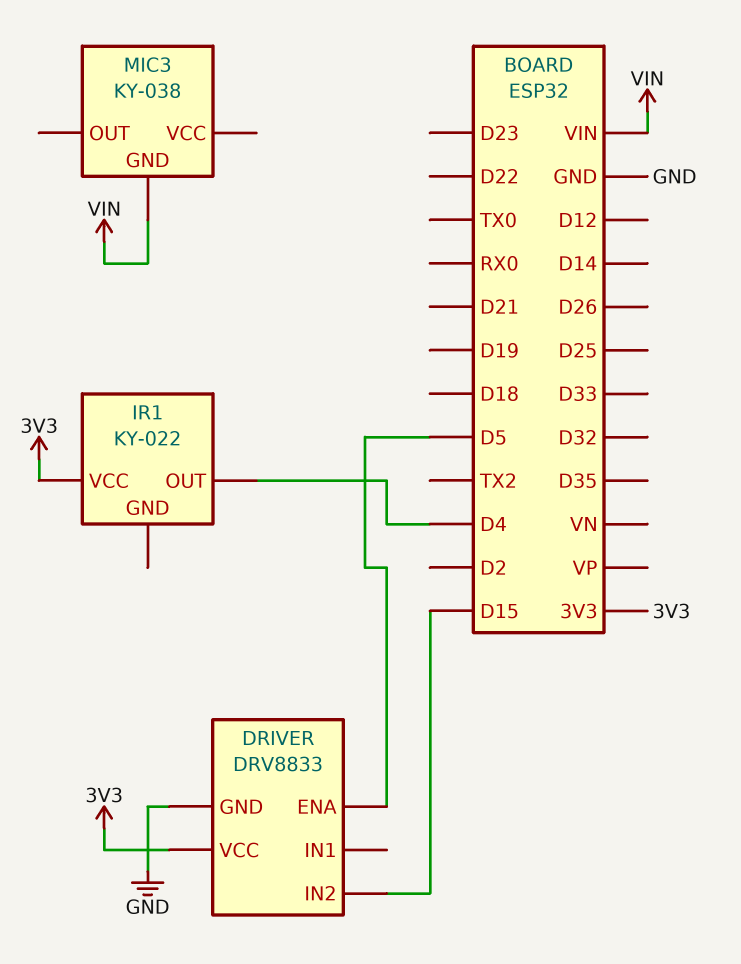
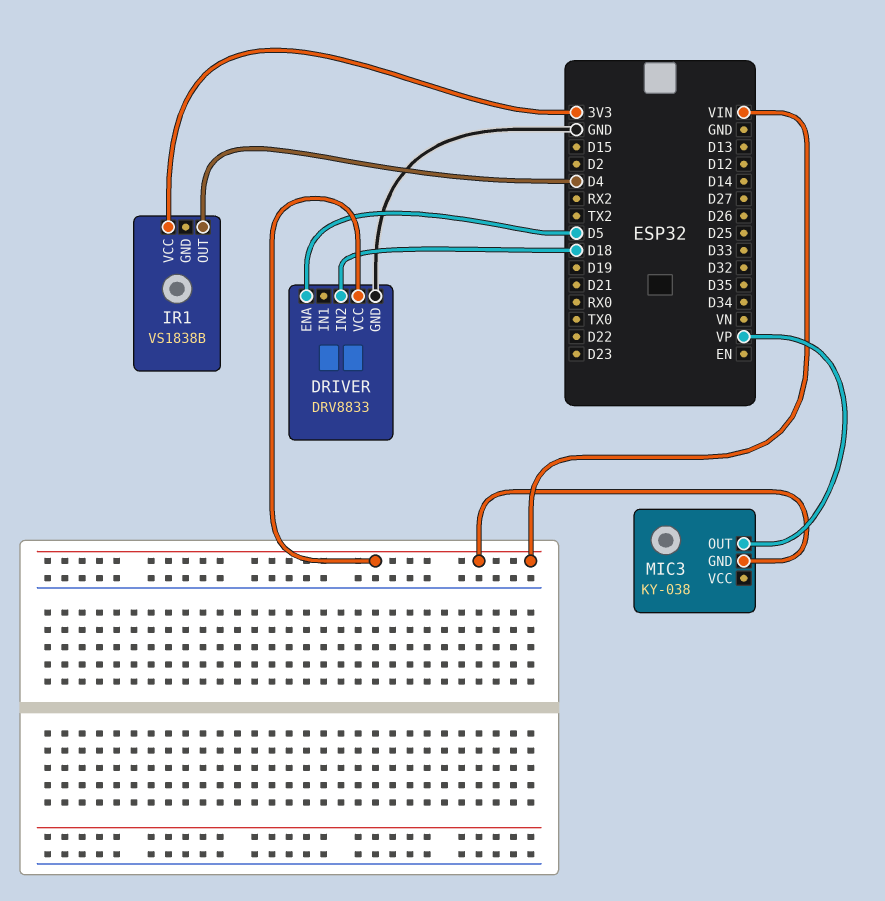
DRIVER pin IN2: D15 -> D18
DRIVER pin VCC: 3V3 -> VIN
IR1: KY-022 -> VS1838B
MIC3 pin OUT: none -> VP

